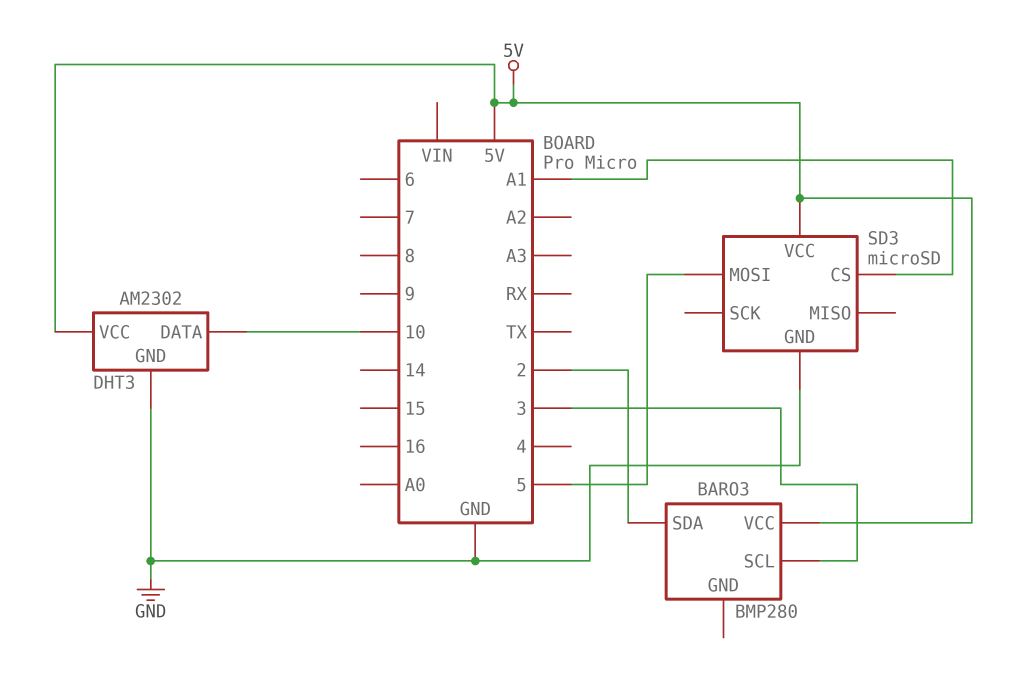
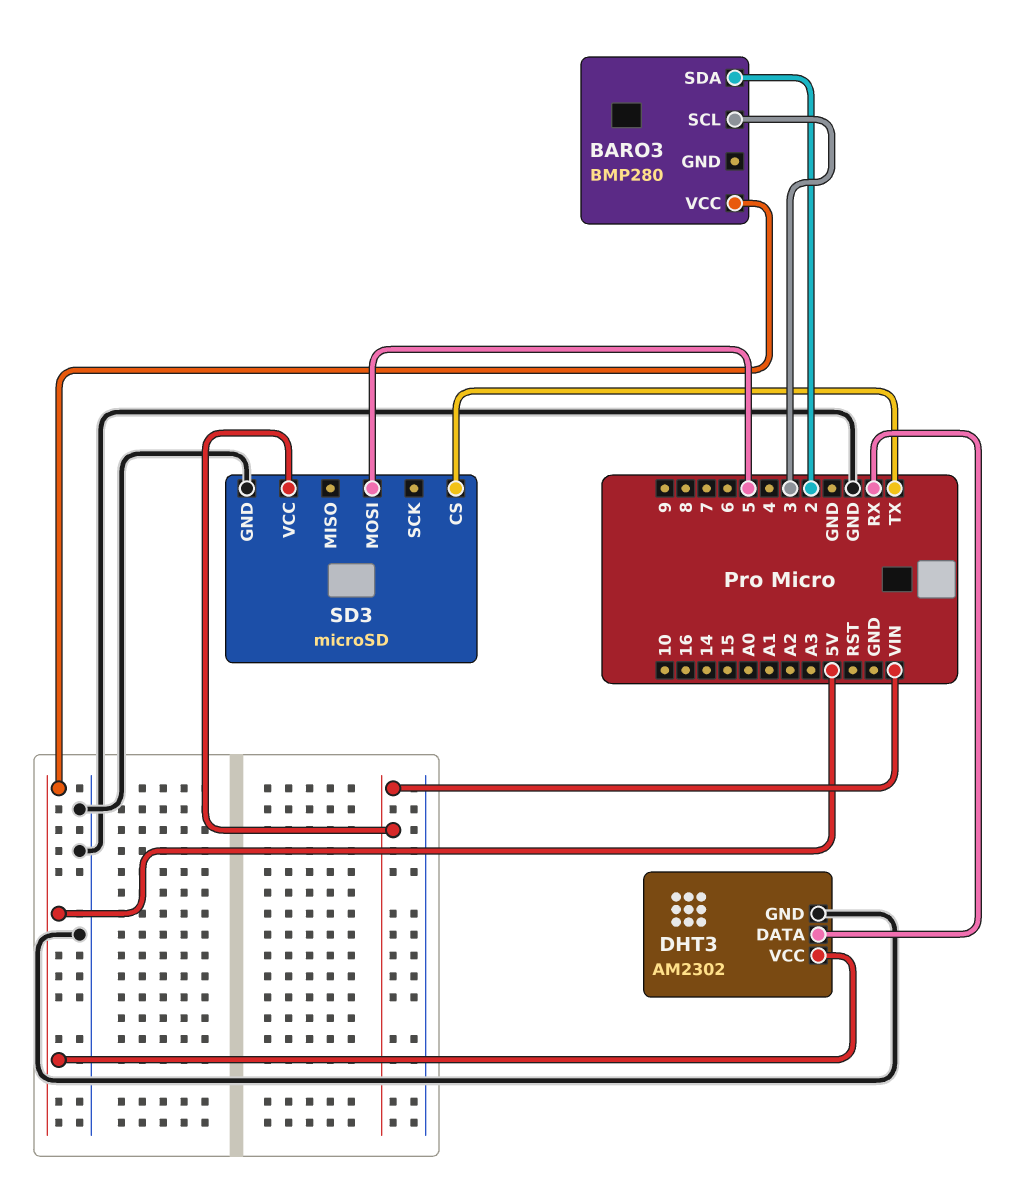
DHT3 pin DATA: 10 -> RX
SD3 pin CS: A1 -> TX
SD3 pin VCC: 5V -> VIN

